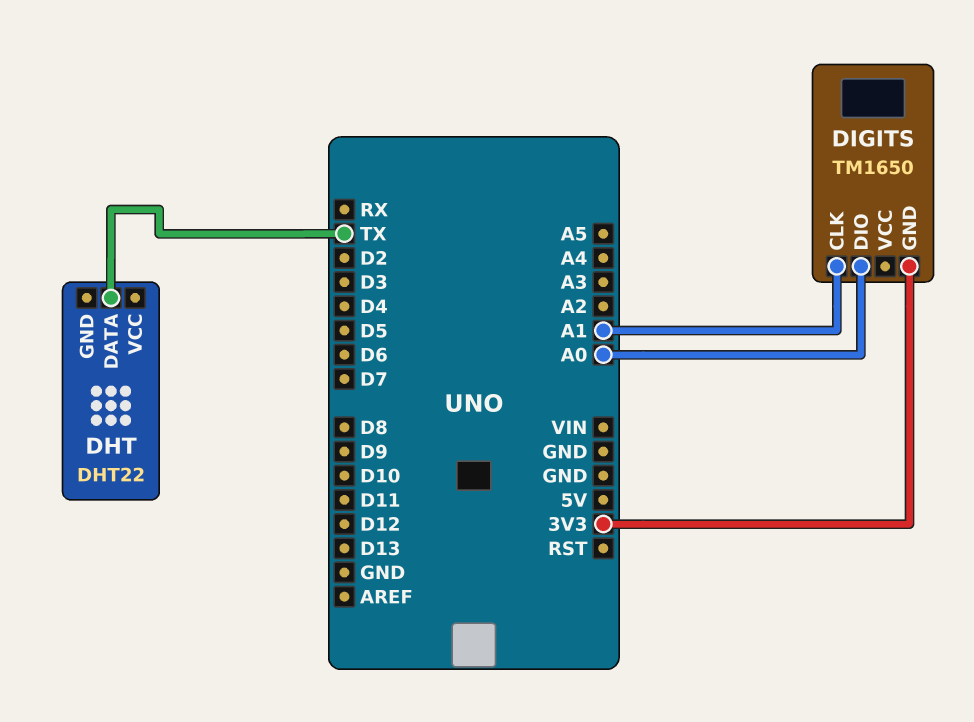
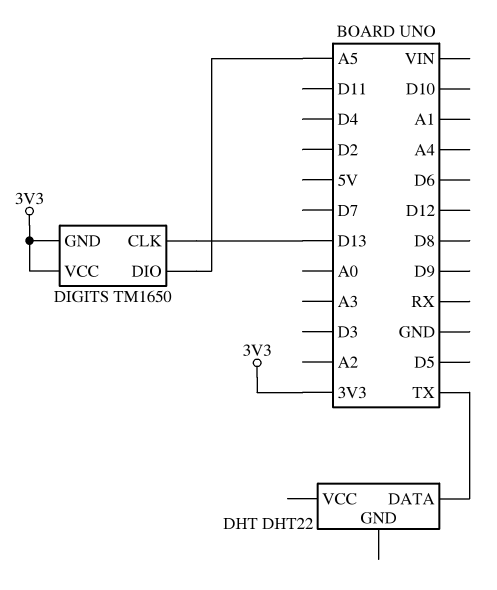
DIGITS pin CLK: A1 -> D13
DIGITS pin DIO: A0 -> A5
DIGITS pin VCC: none -> 3V3

